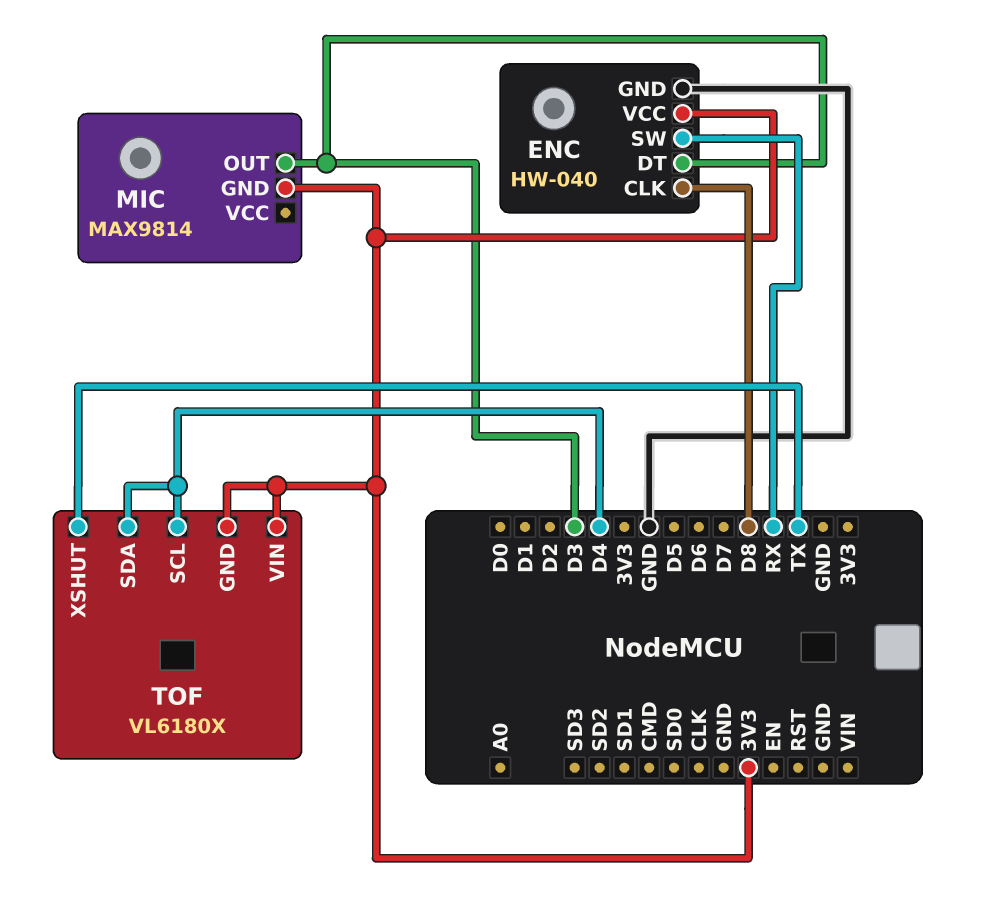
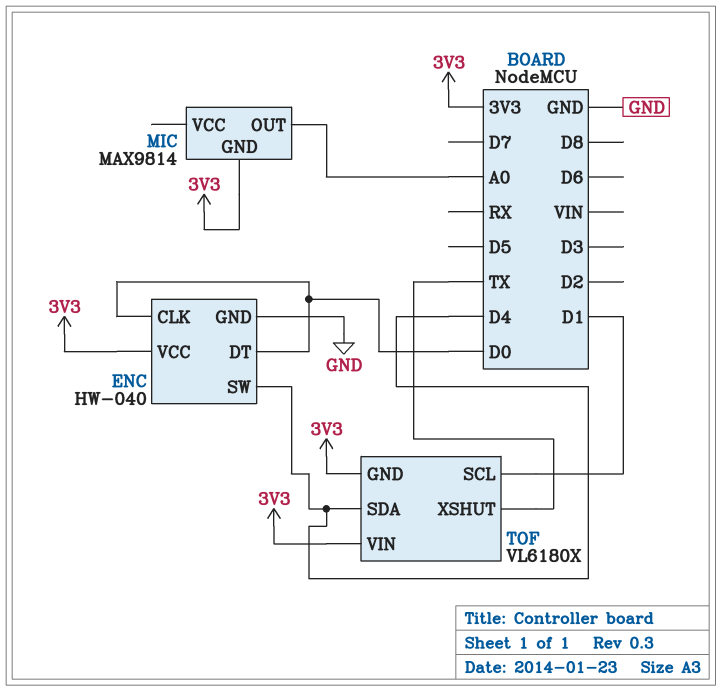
ENC pin CLK: D8 -> D0
ENC pin DT: D3 -> D0
ENC pin SW: RX -> D4
MIC pin OUT: D3 -> A0
TOF pin SCL: D4 -> D1

